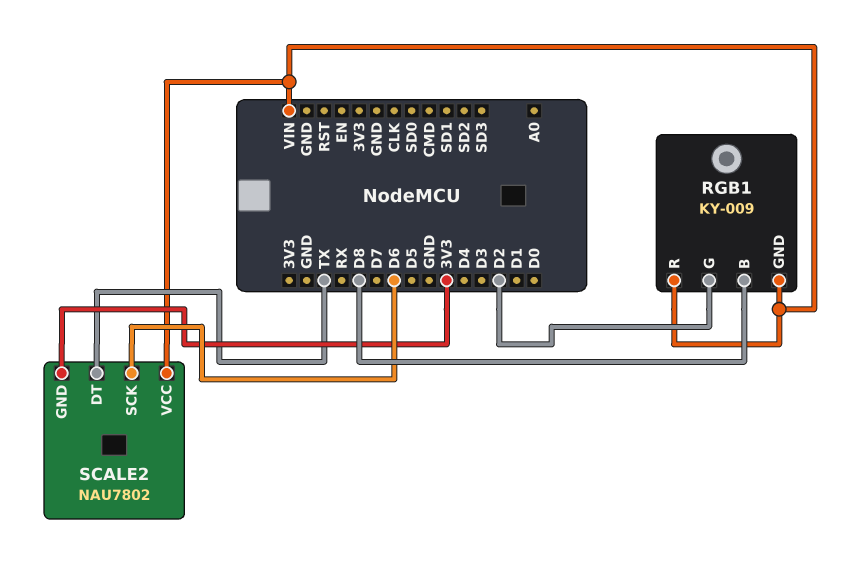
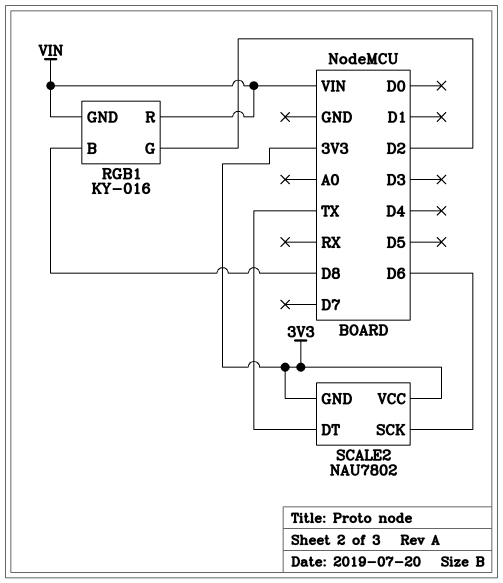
RGB1: KY-009 -> KY-016
SCALE2 pin VCC: VIN -> 3V3

